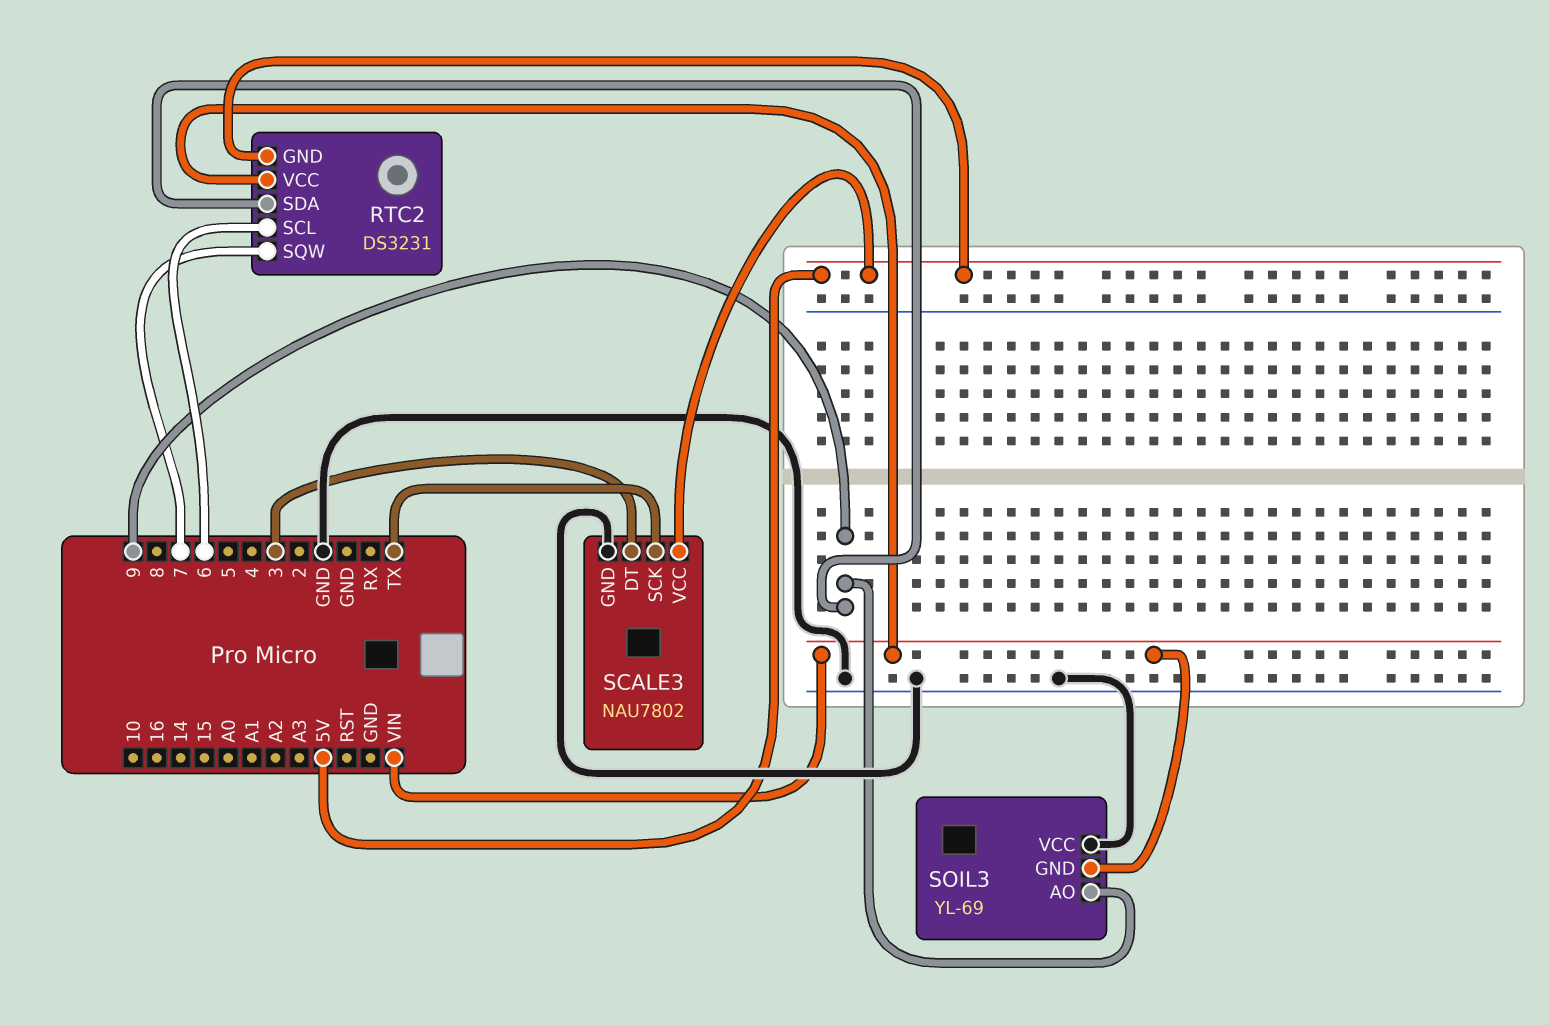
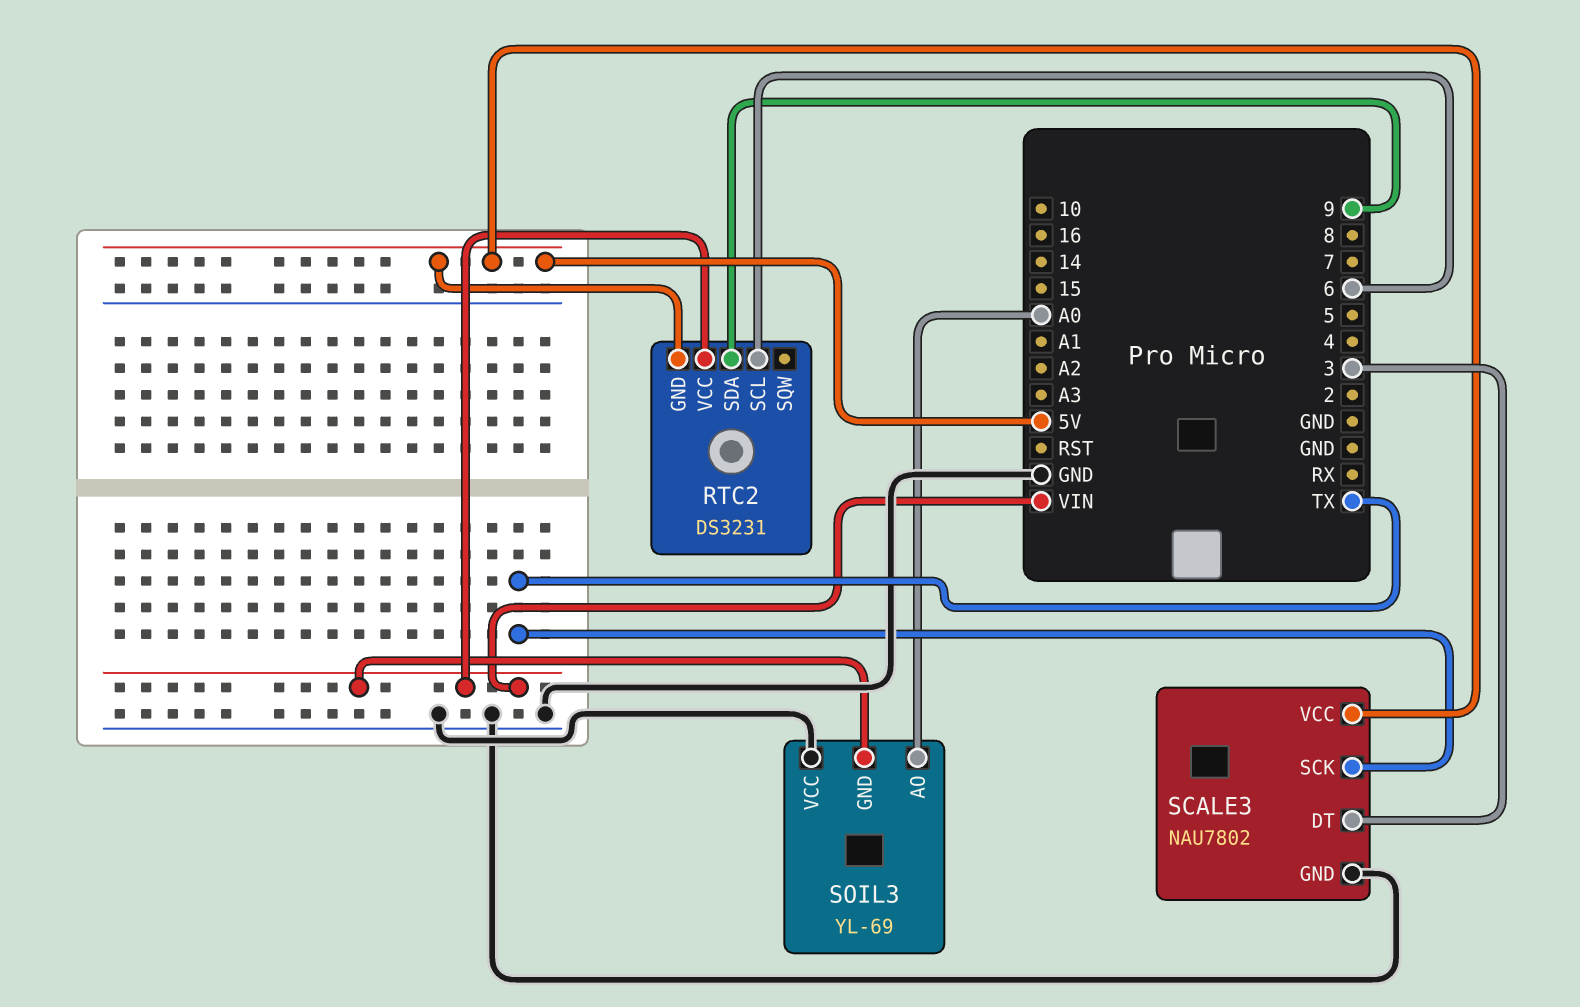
RTC2 pin SQW: 7 -> none
SOIL3 pin AO: 9 -> A0

